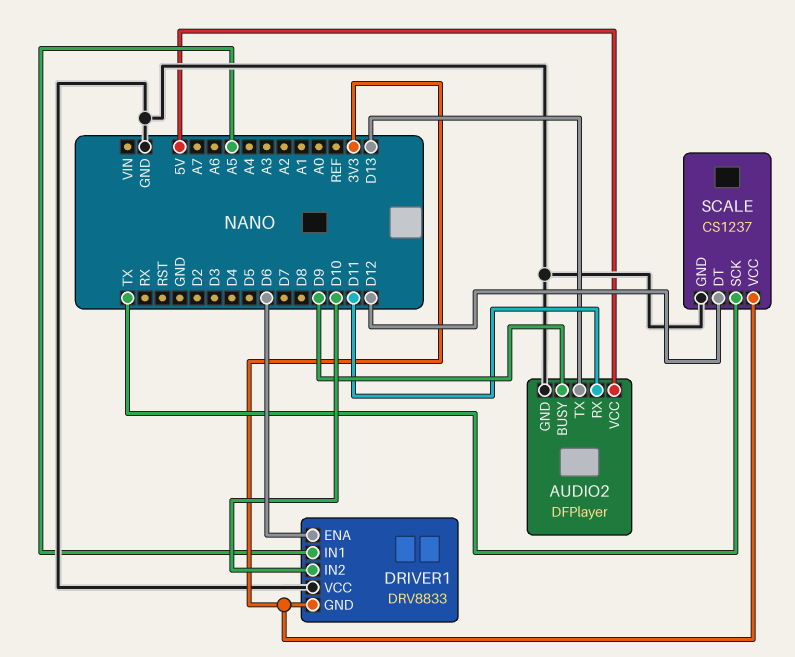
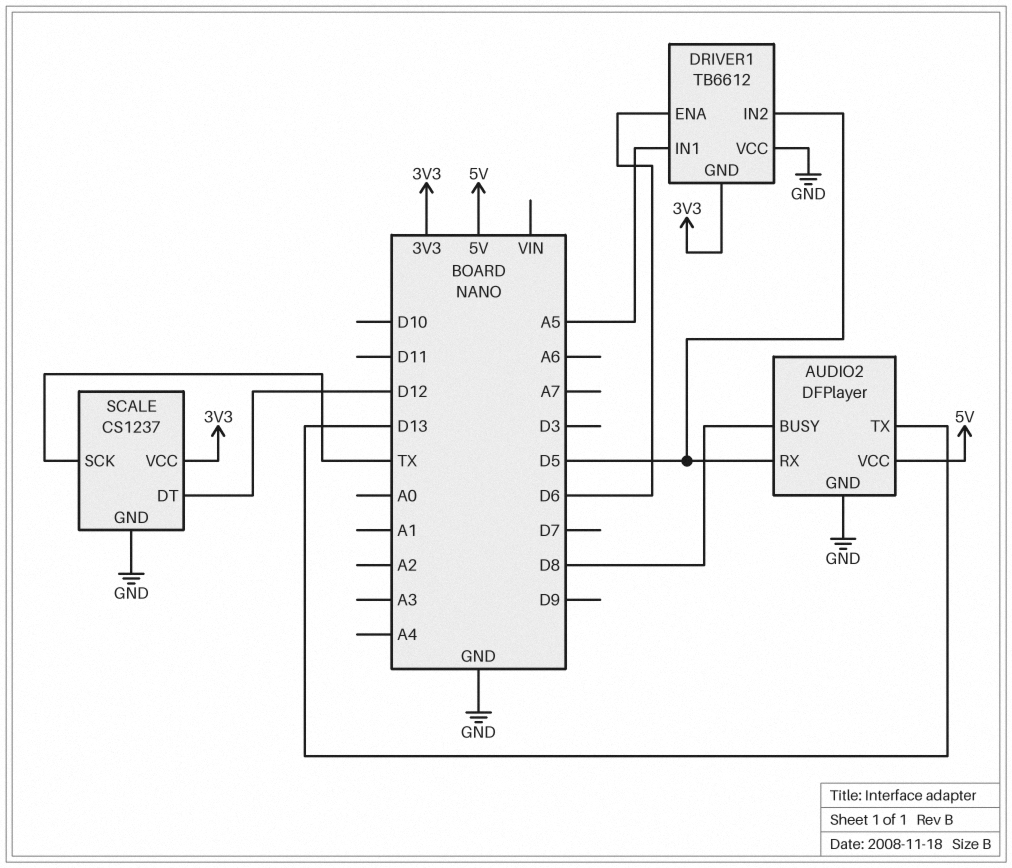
AUDIO2 pin BUSY: D9 -> D8
AUDIO2 pin RX: D11 -> D5
DRIVER1: DRV8833 -> TB6612
DRIVER1 pin IN2: D10 -> D5

